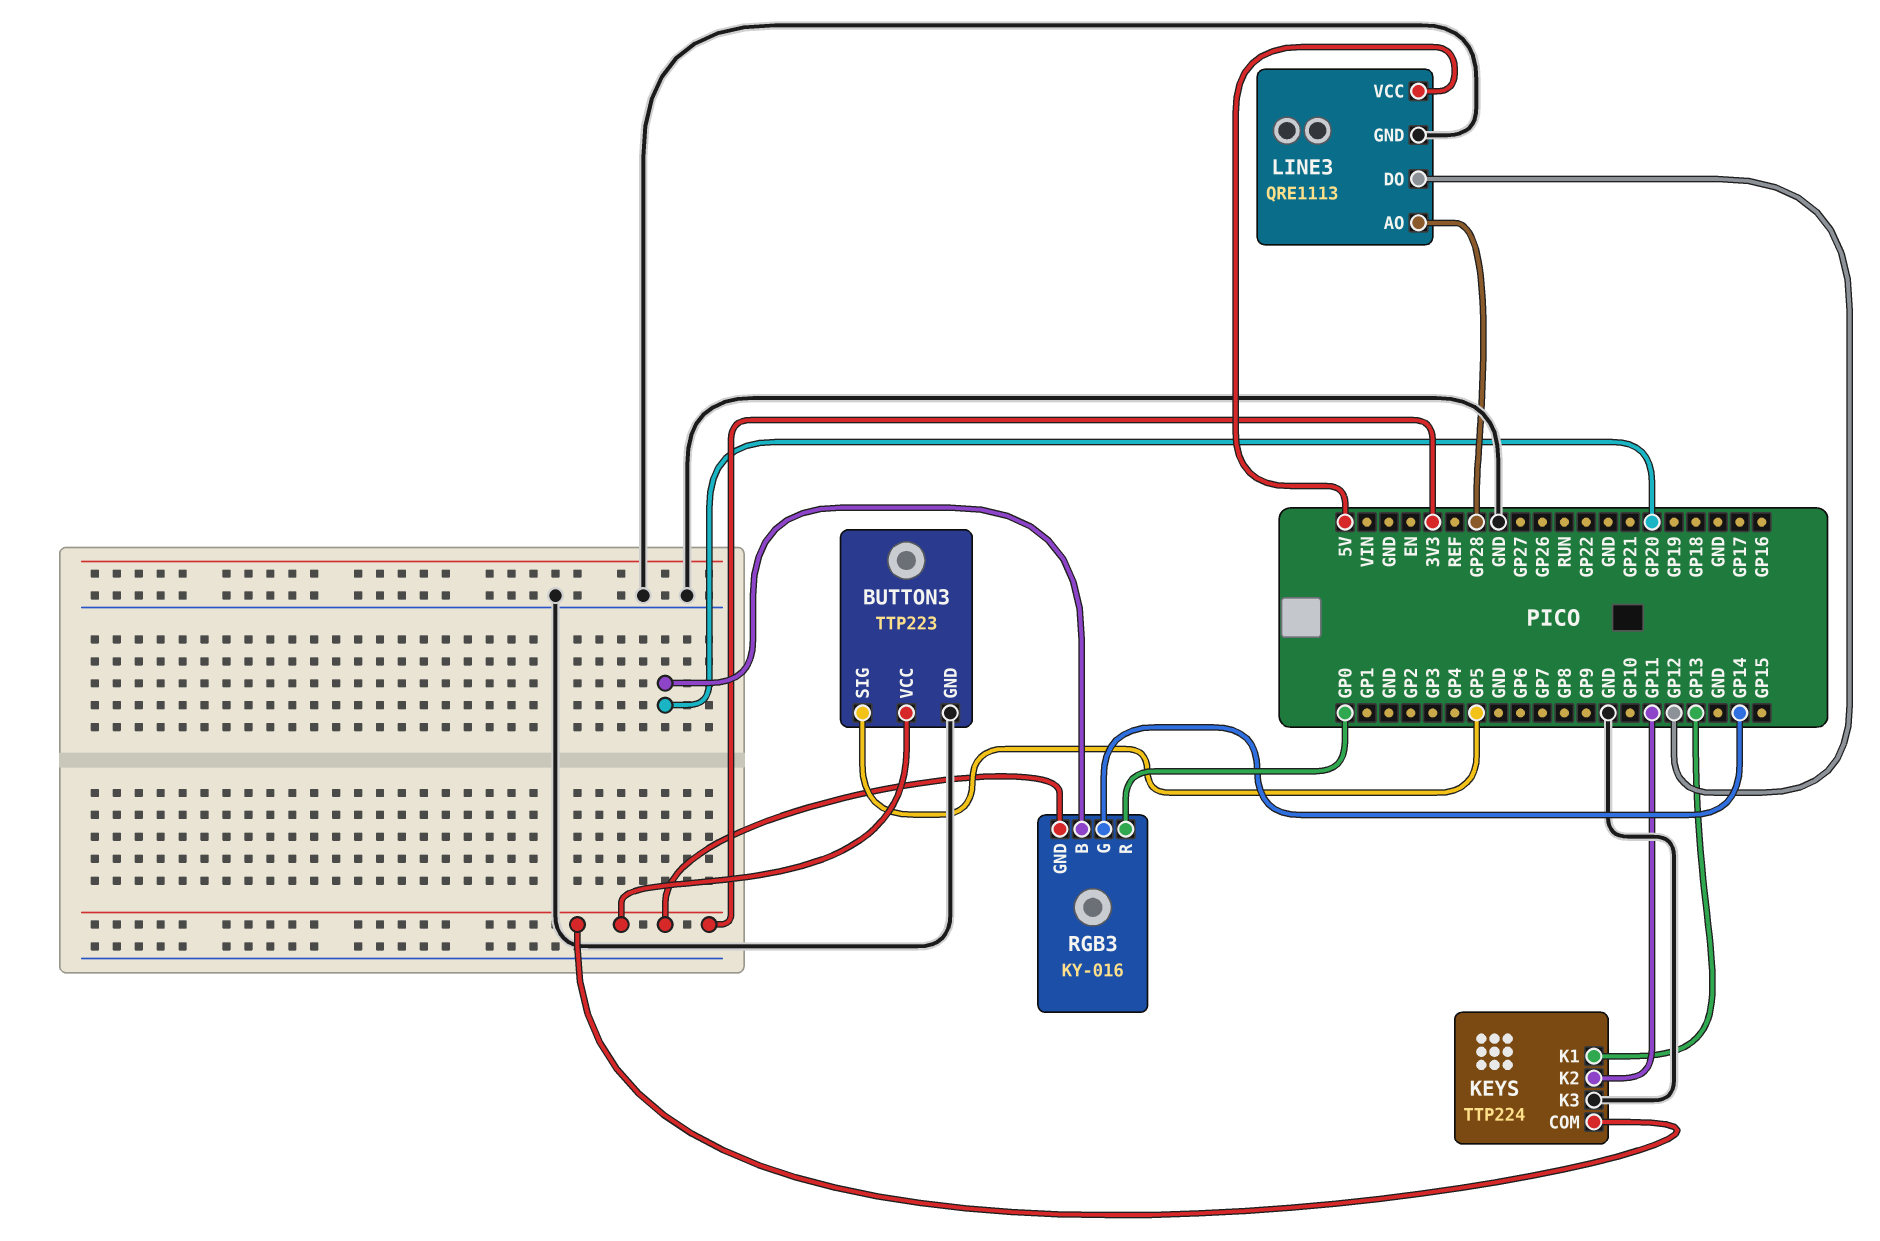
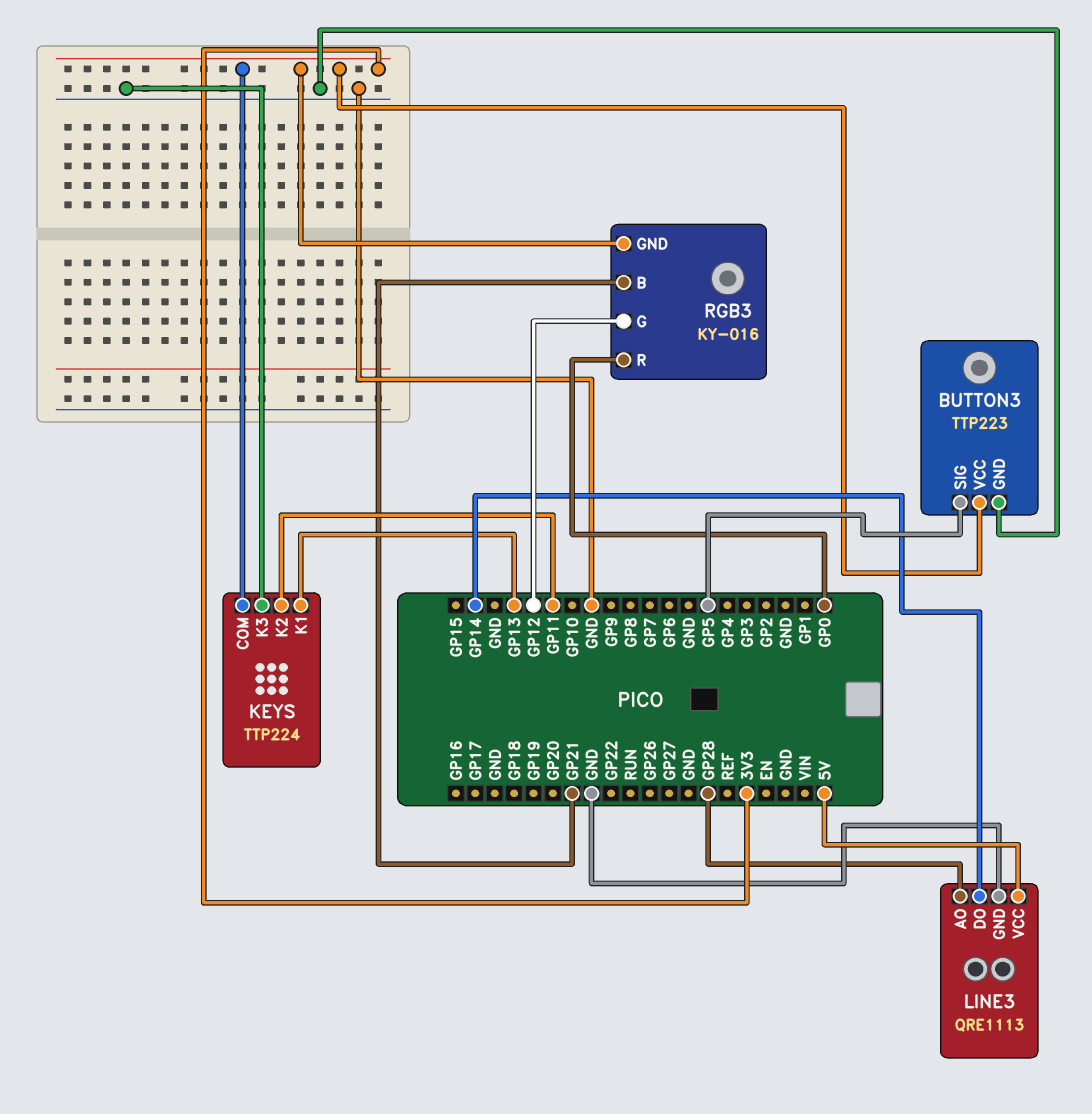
LINE3 pin DO: GP12 -> GP14
RGB3 pin B: GP20 -> GP21
RGB3 pin G: GP14 -> GP12

